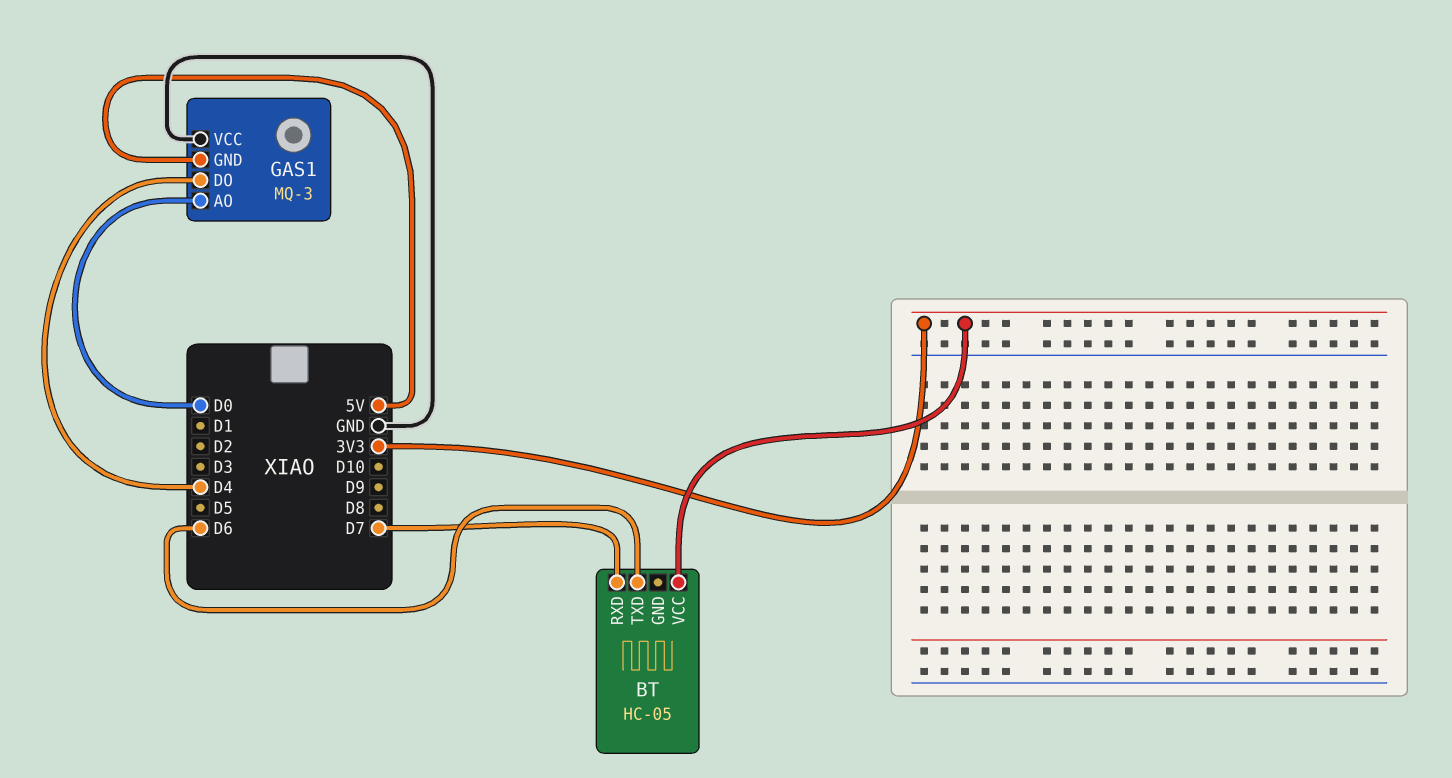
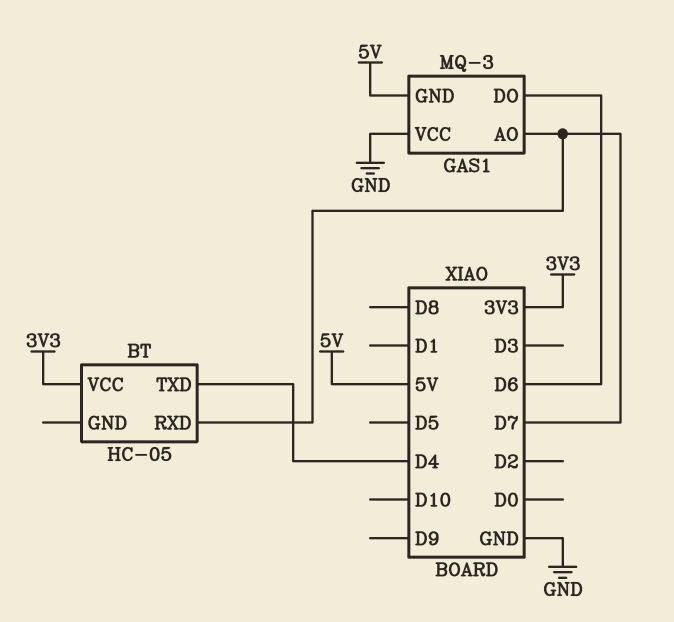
BT pin TXD: D6 -> D4
GAS1 pin AO: D0 -> D7
GAS1 pin DO: D4 -> D6

